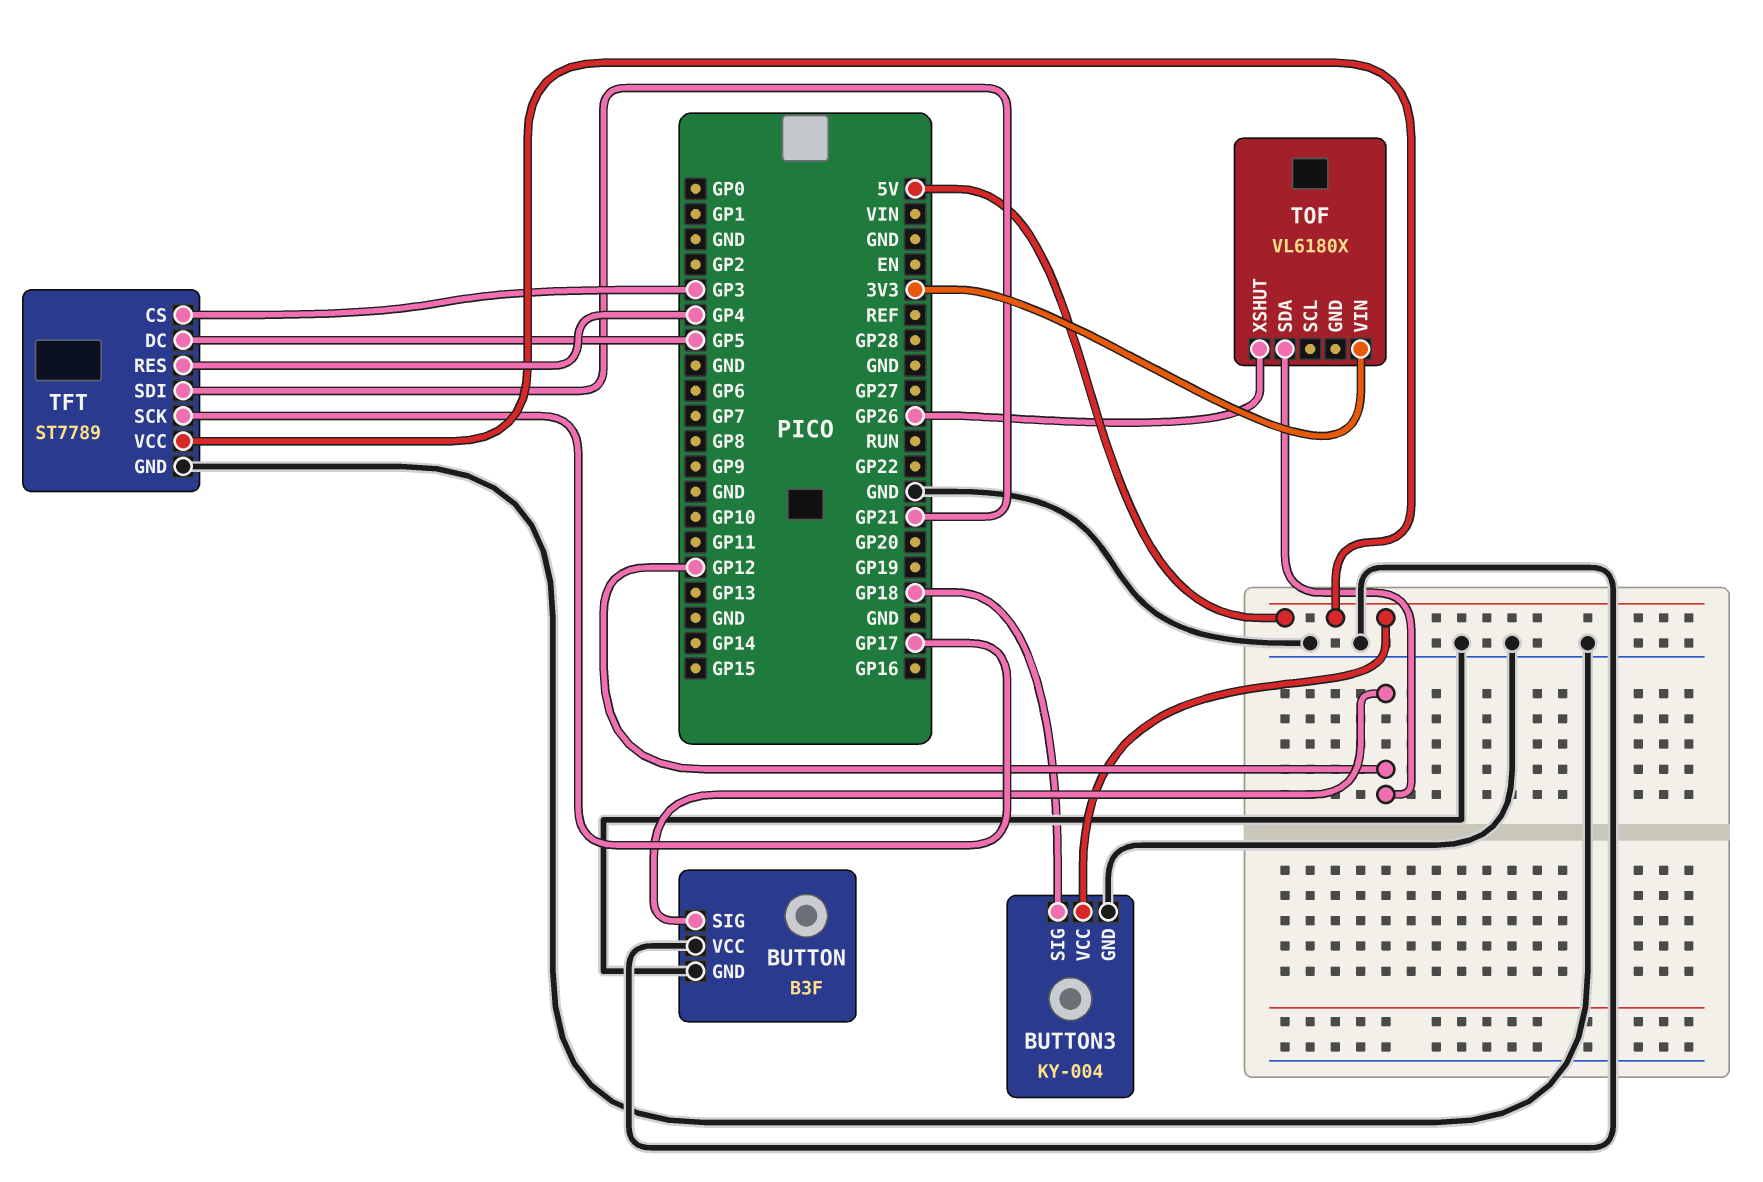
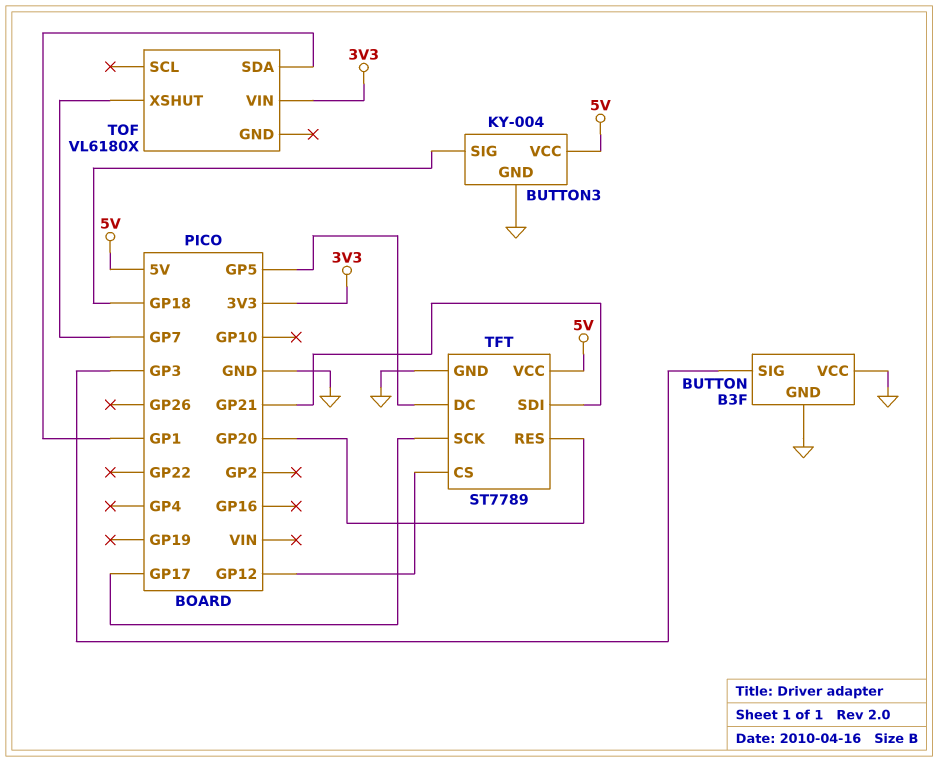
BUTTON pin SIG: GP12 -> GP3
TFT pin CS: GP3 -> GP12
TFT pin RES: GP4 -> GP20
TOF pin SDA: GP12 -> GP1
TOF pin XSHUT: GP26 -> GP7

